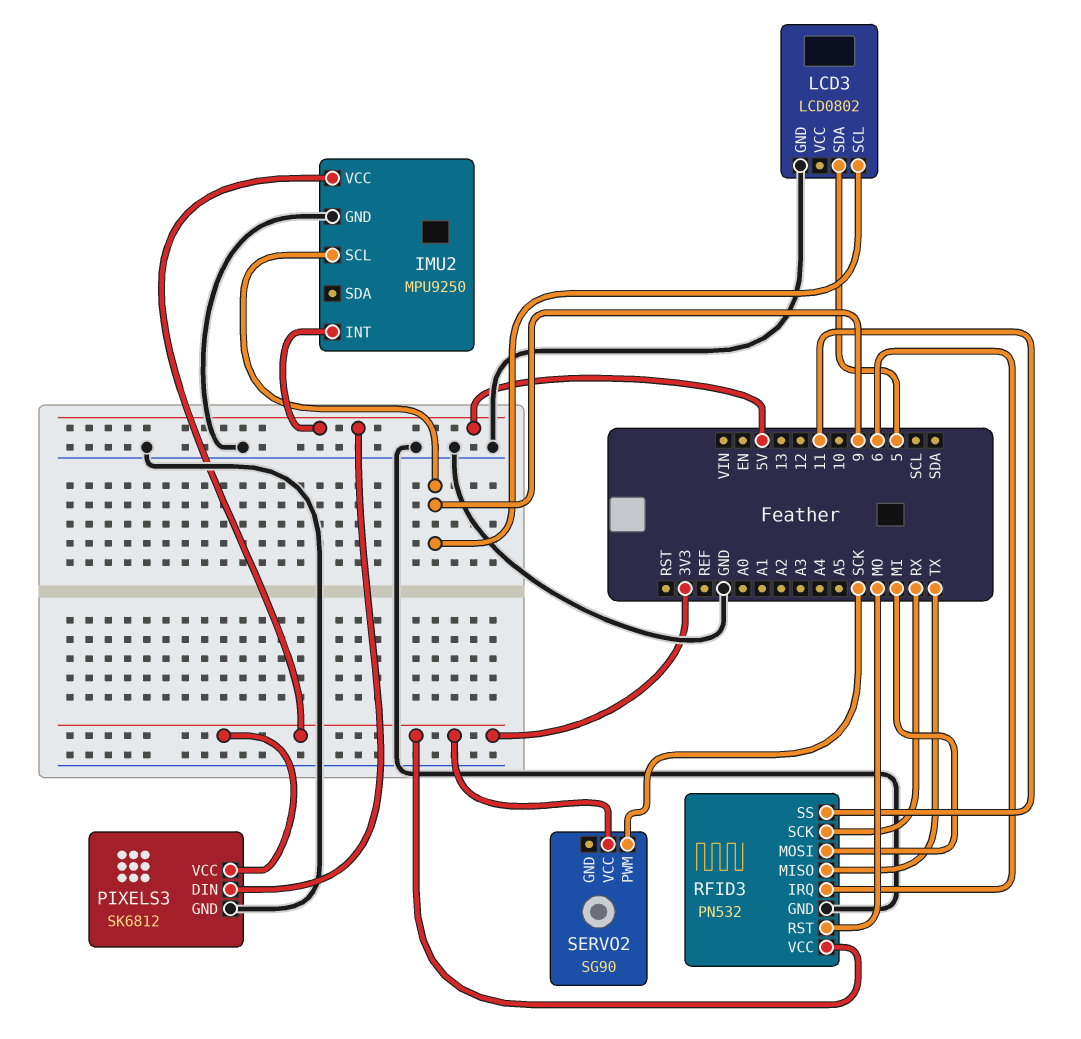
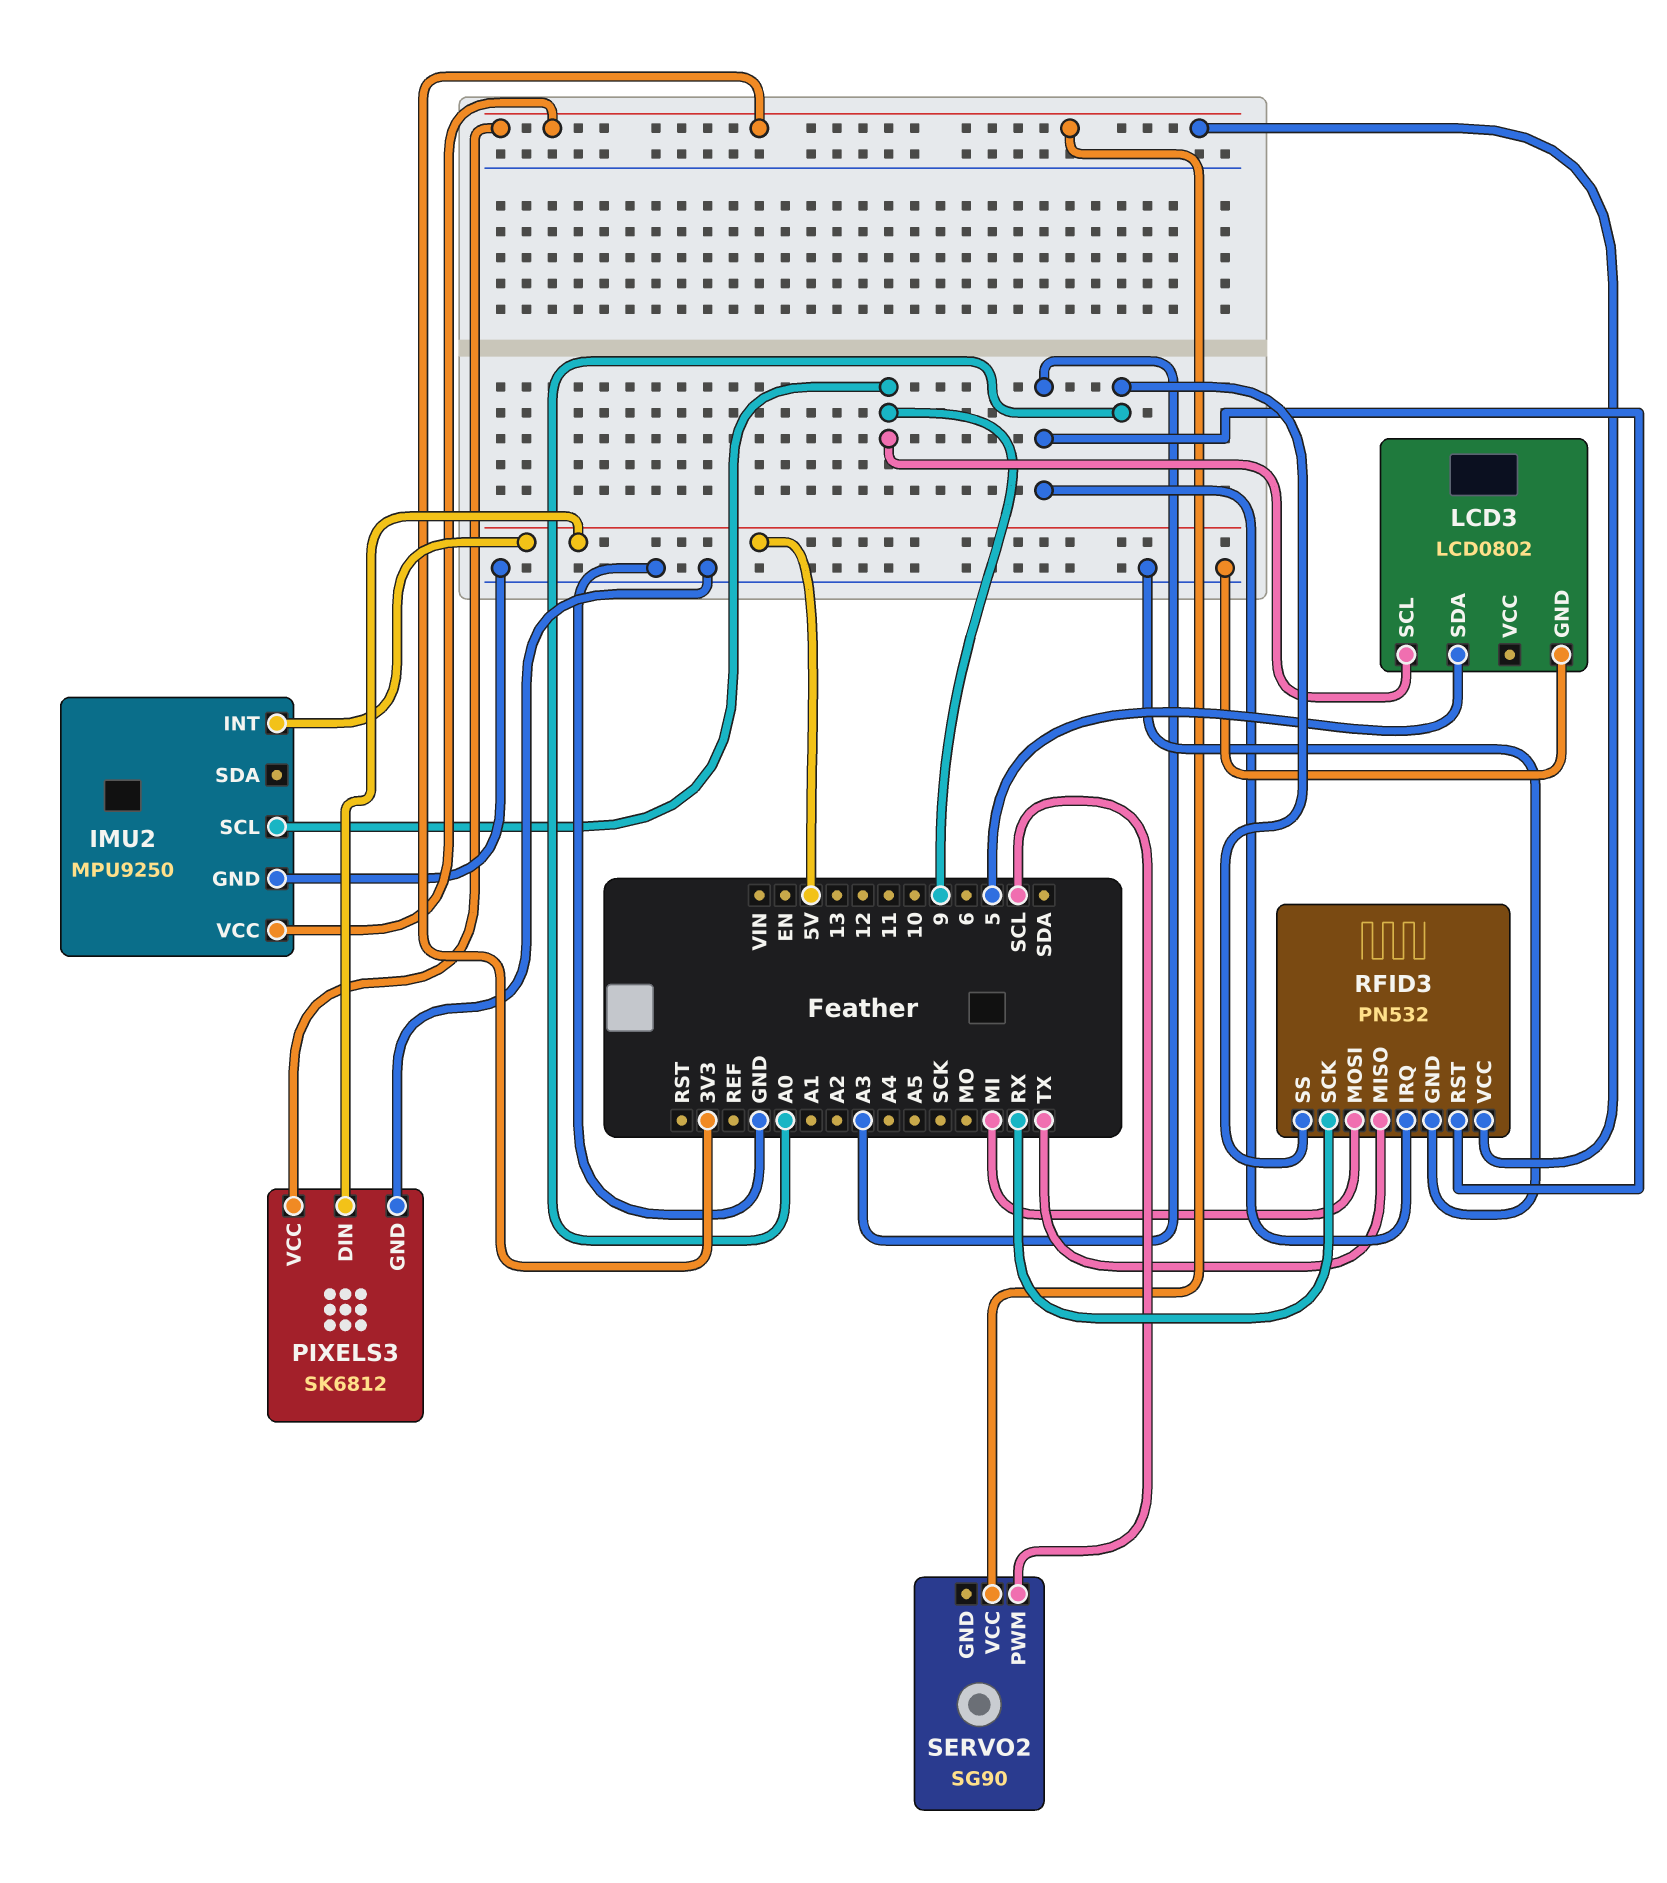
RFID3 pin IRQ: 6 -> A3
RFID3 pin RST: MO -> A3
RFID3 pin SS: 11 -> A0
SERVO2 pin PWM: SCK -> SCL

